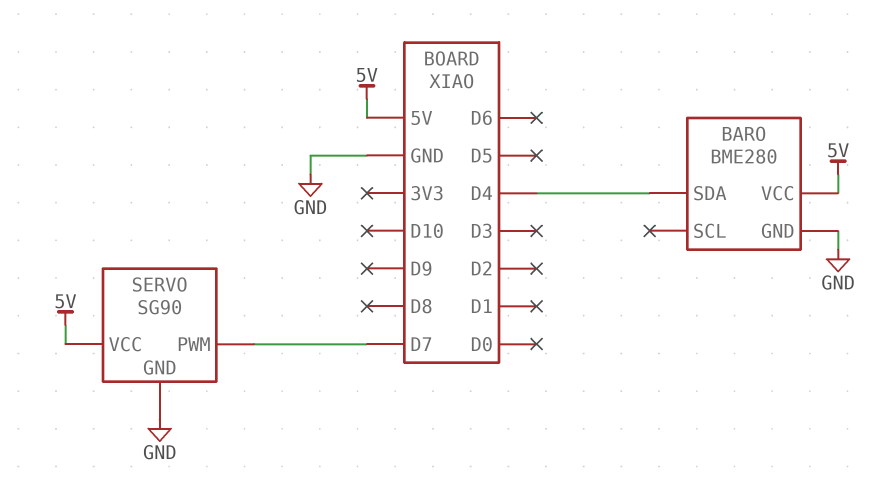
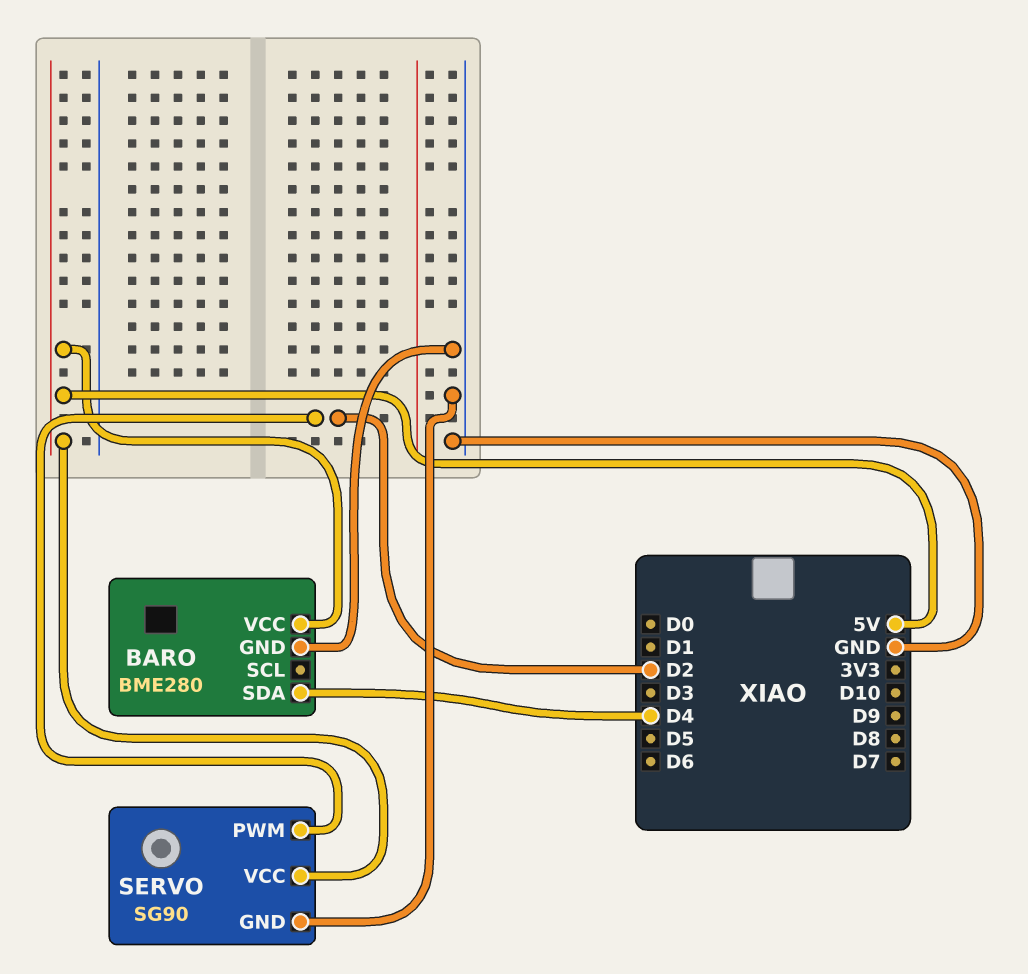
SERVO pin PWM: D7 -> D2

